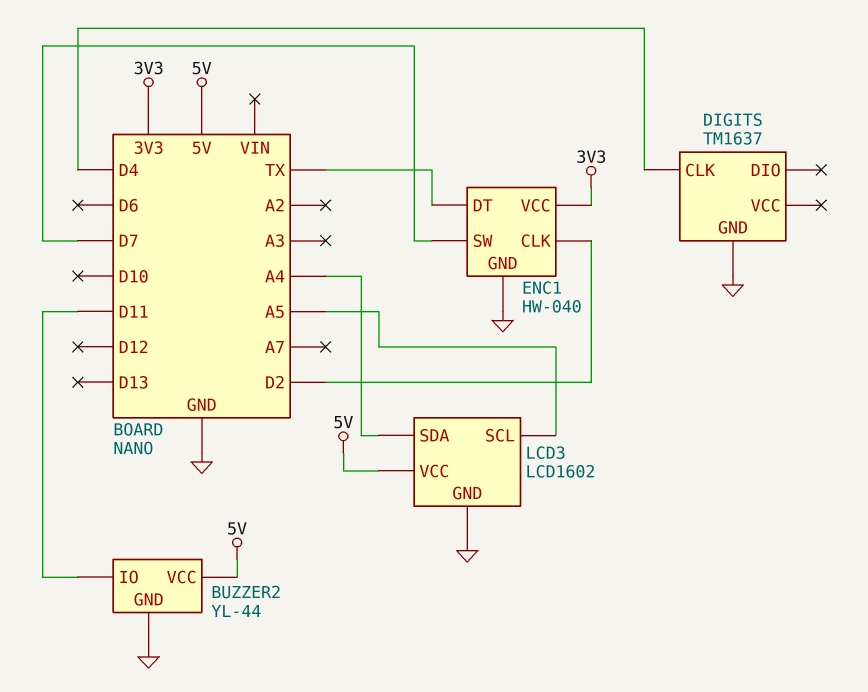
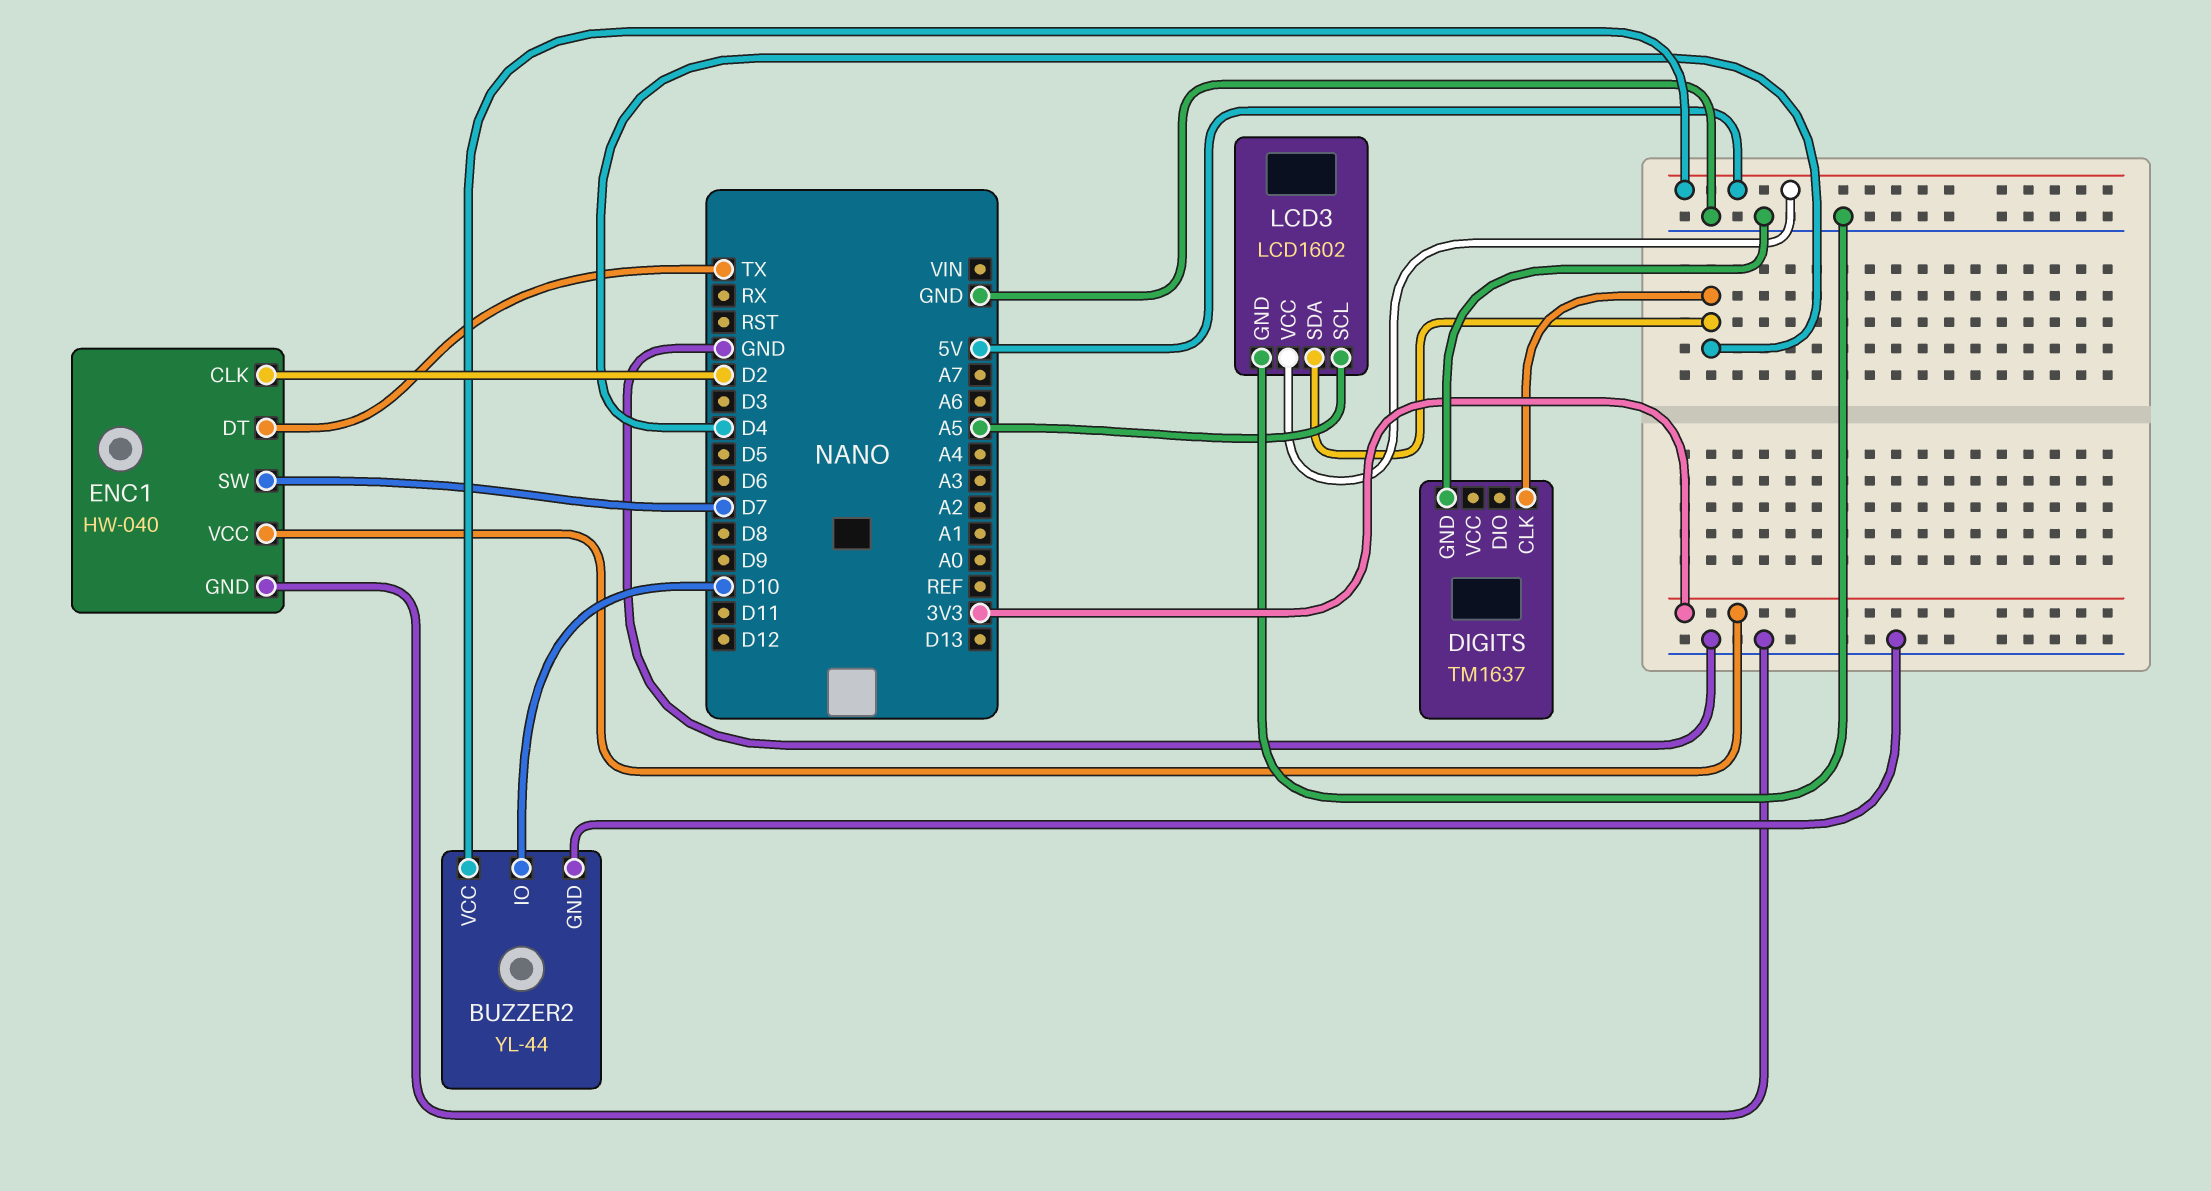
BUZZER2 pin IO: D11 -> D10
LCD3 pin SDA: A4 -> D4

